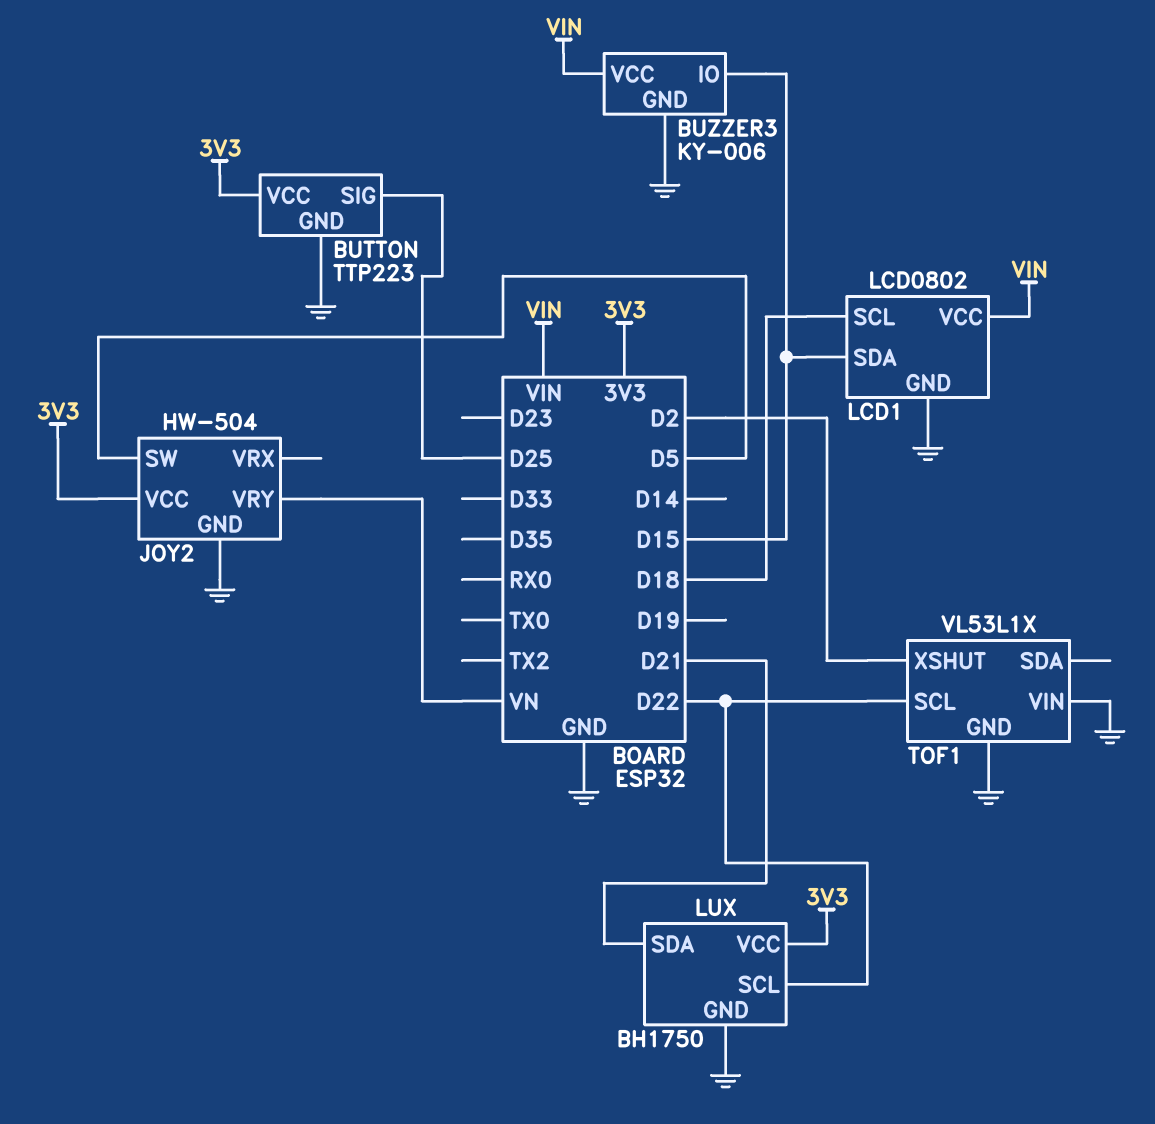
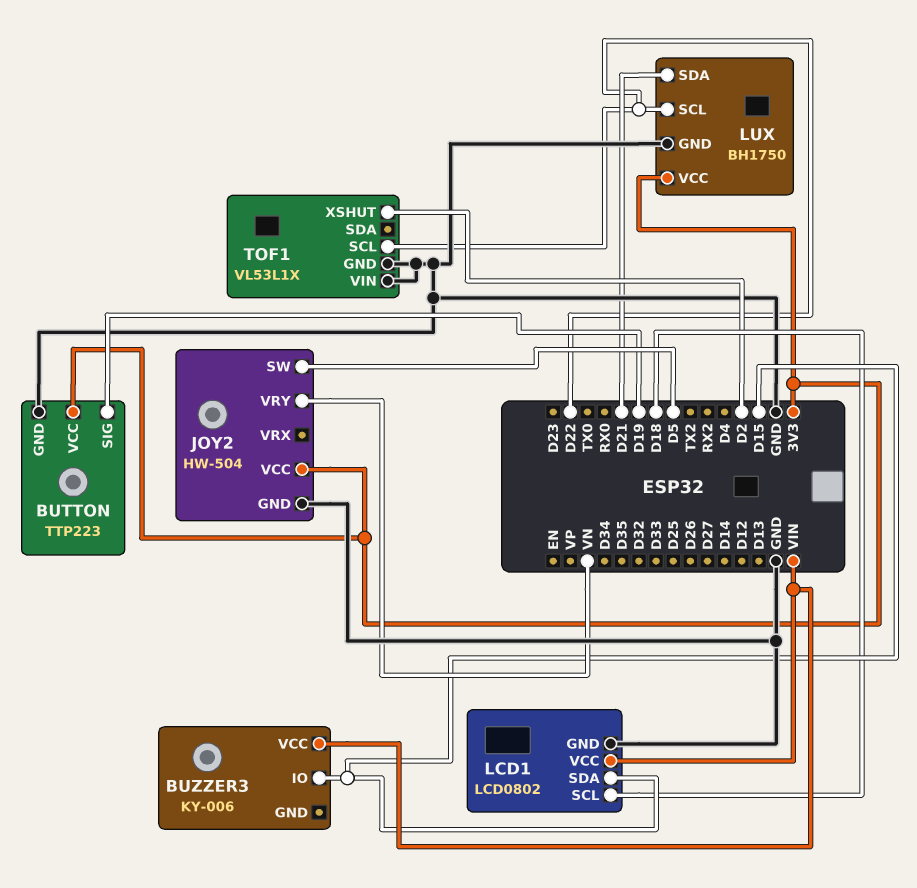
BUTTON pin SIG: D25 -> D19
BUZZER3 pin GND: GND -> none

